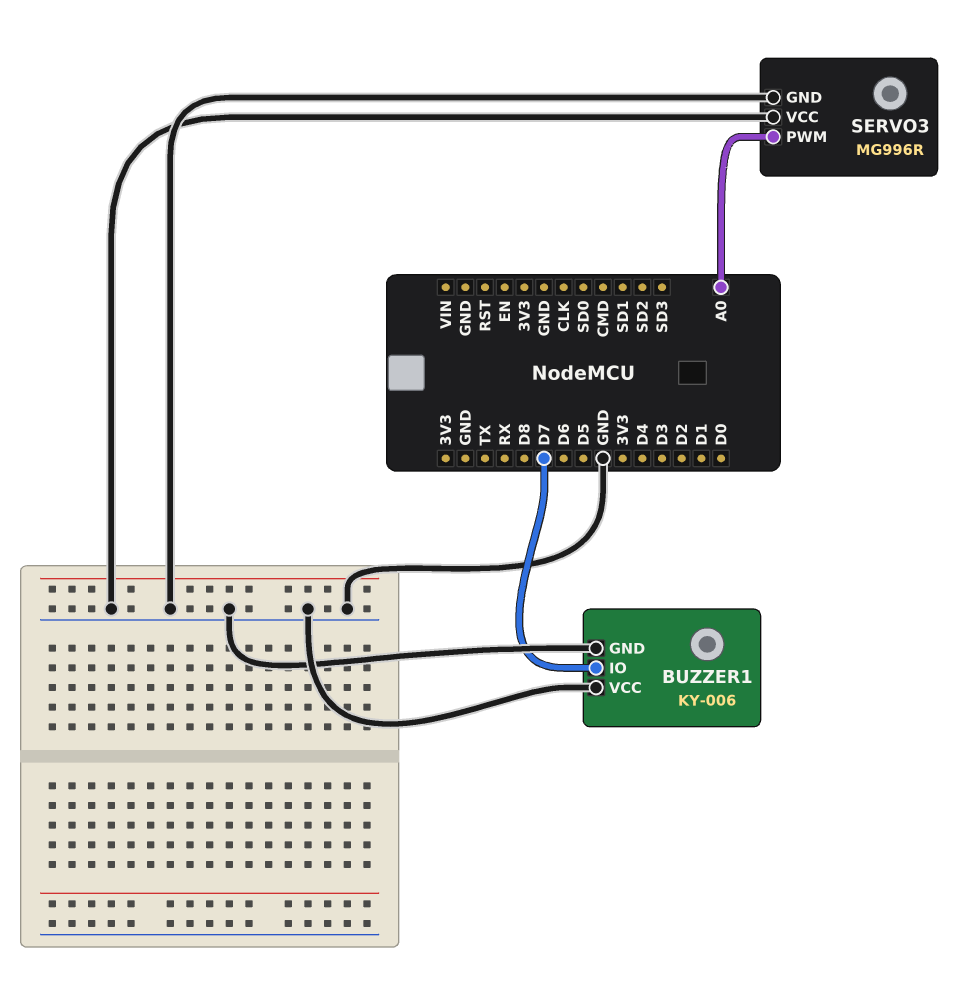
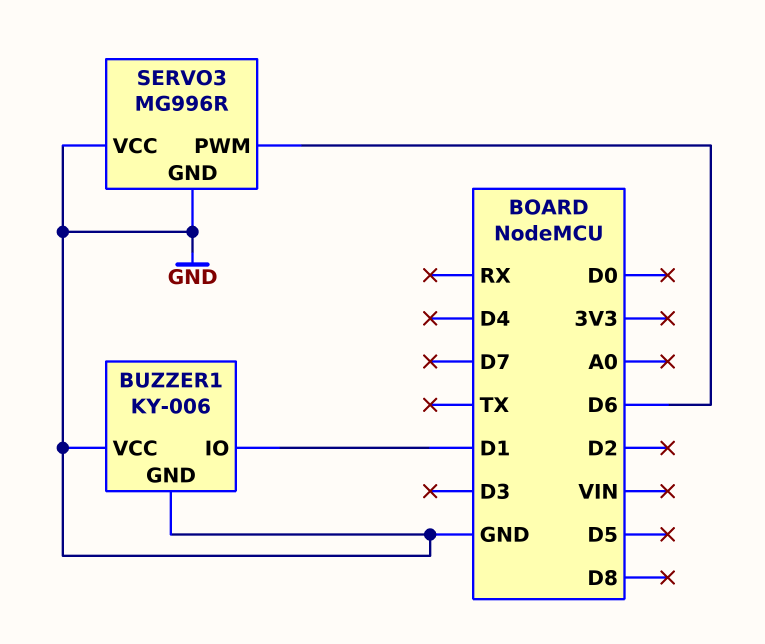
BUZZER1 pin IO: D7 -> D1
SERVO3 pin PWM: A0 -> D6

